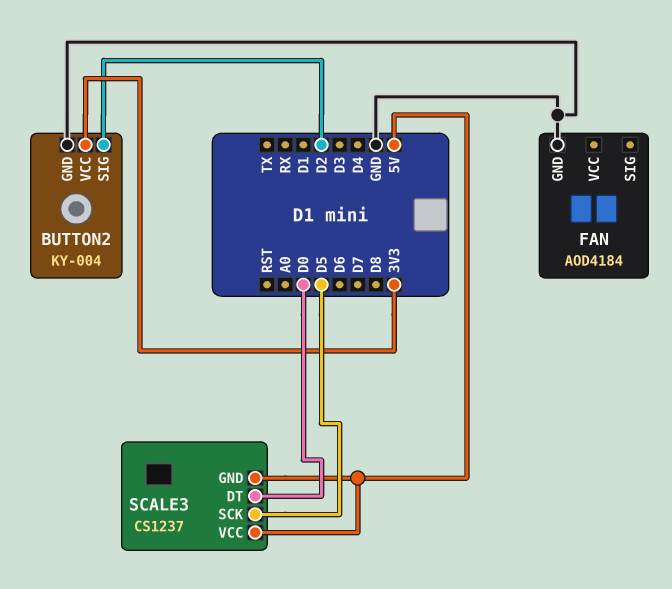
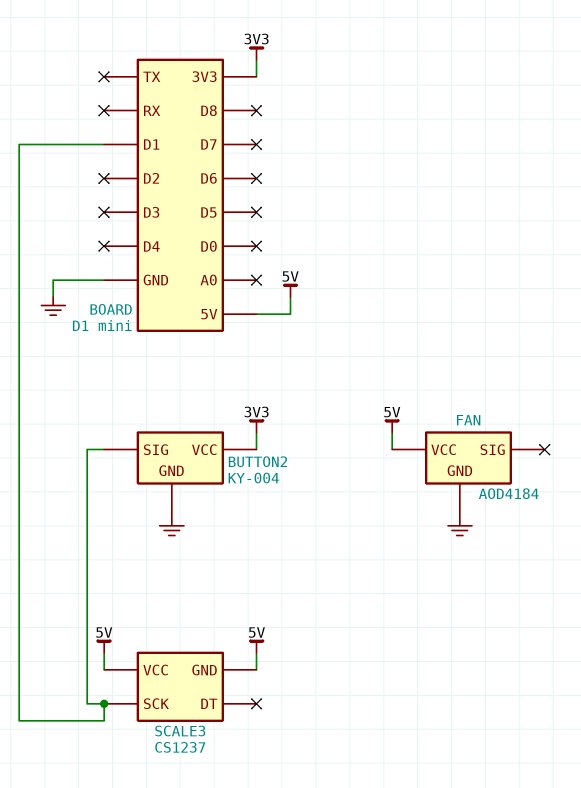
BUTTON2 pin SIG: D2 -> D1
FAN pin VCC: none -> 5V
SCALE3 pin DT: D0 -> none
SCALE3 pin SCK: D5 -> D1

